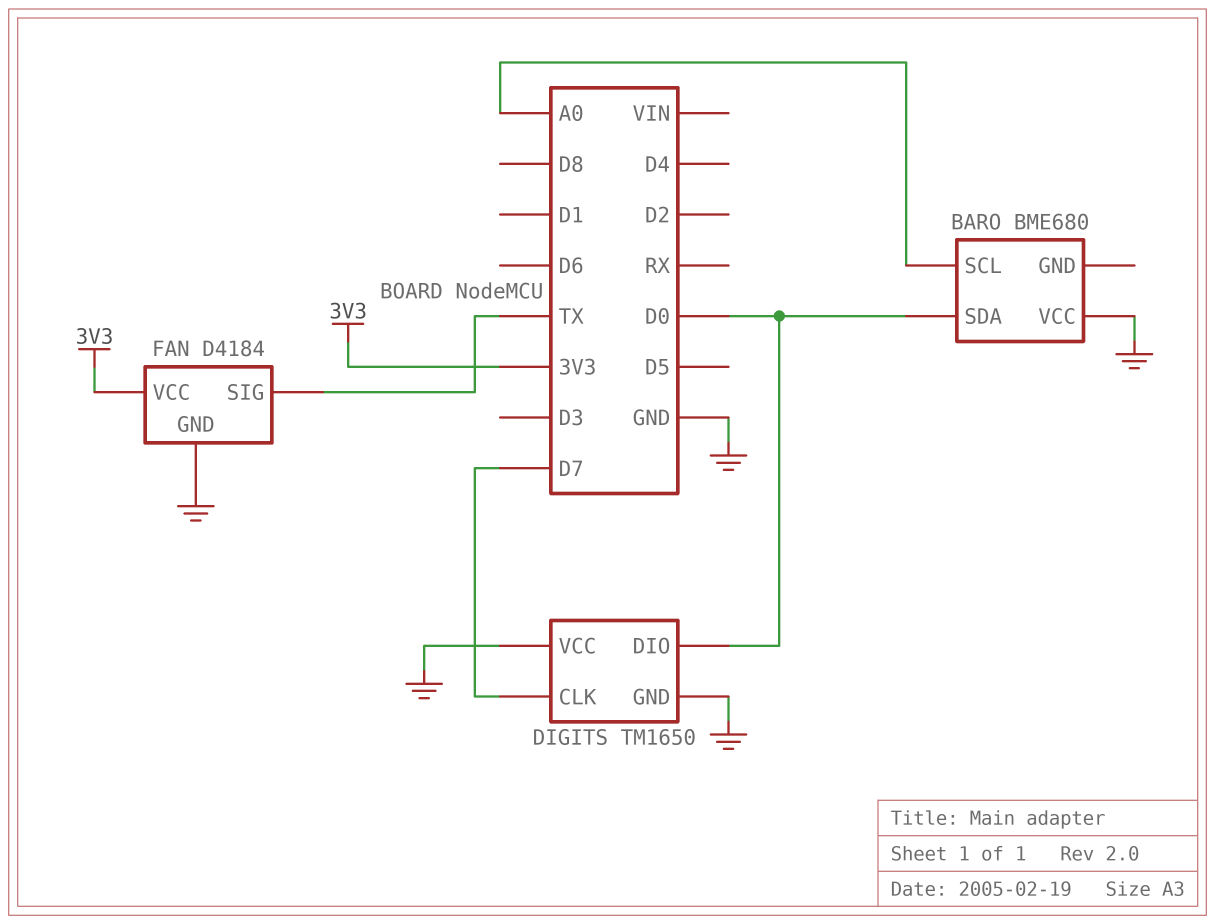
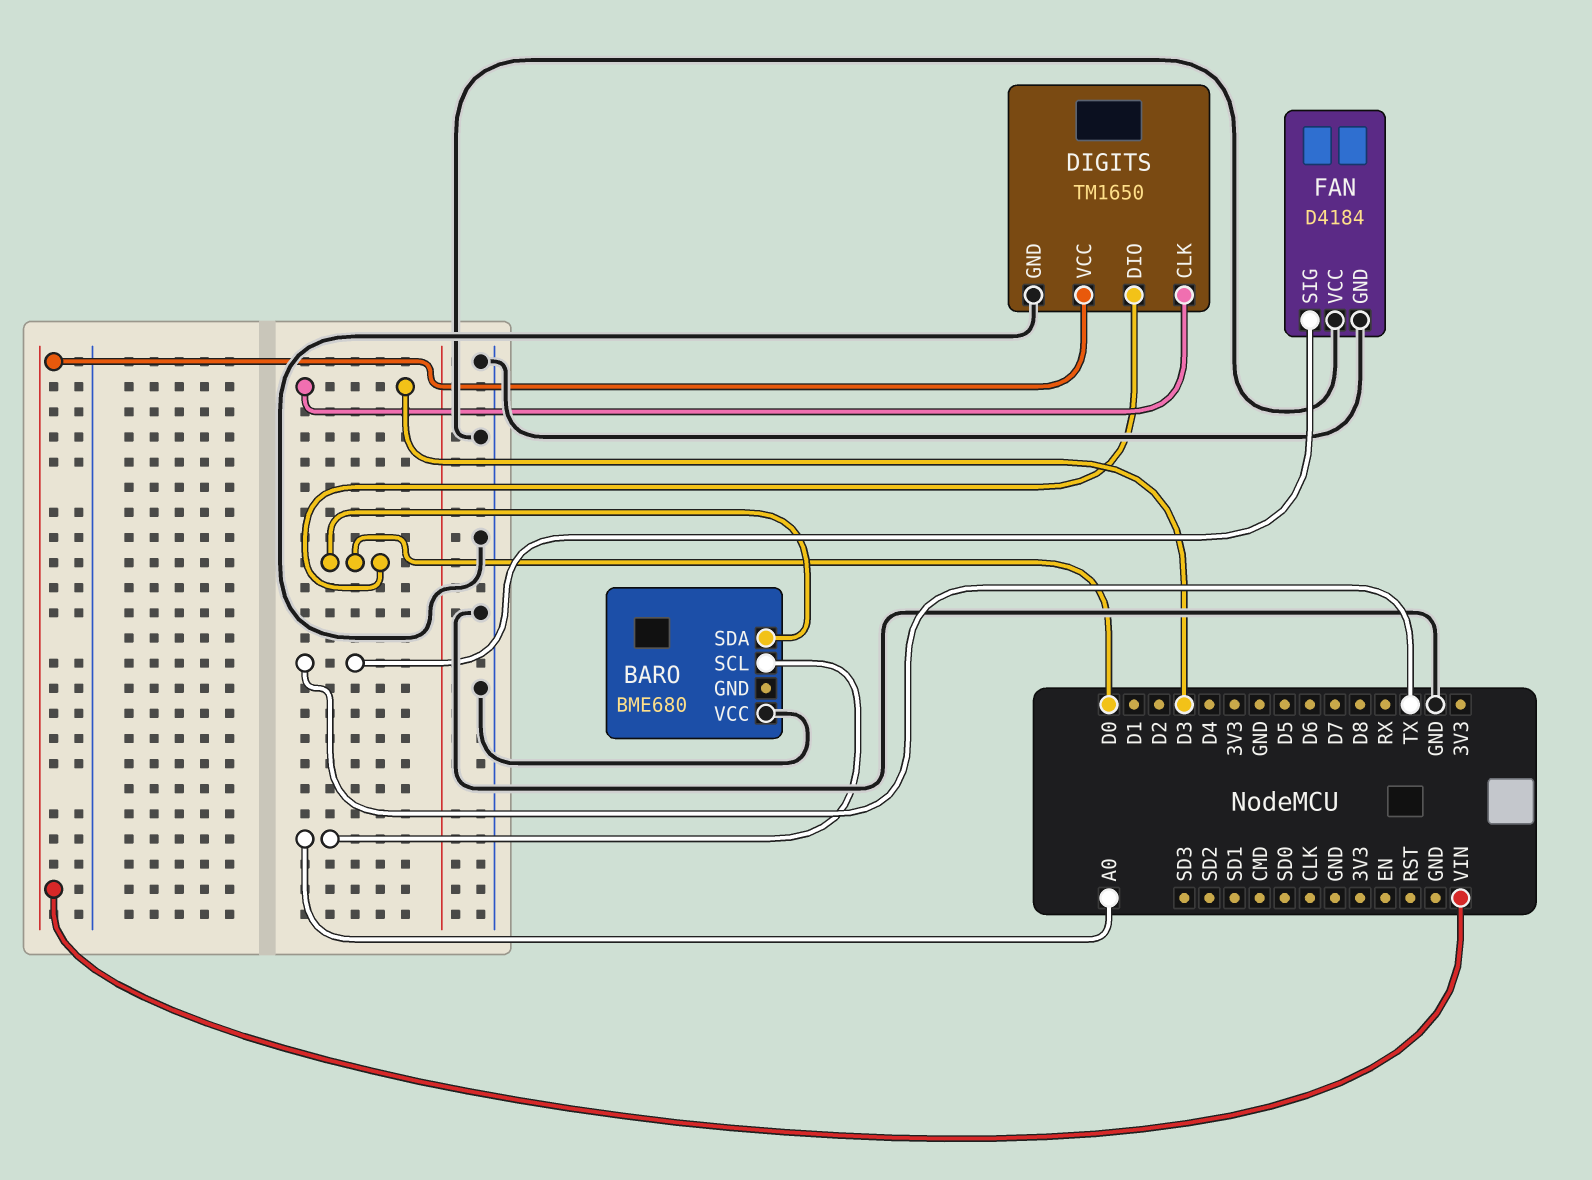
DIGITS pin CLK: D7 -> D3
DIGITS pin VCC: GND -> VIN
FAN pin VCC: 3V3 -> GND

